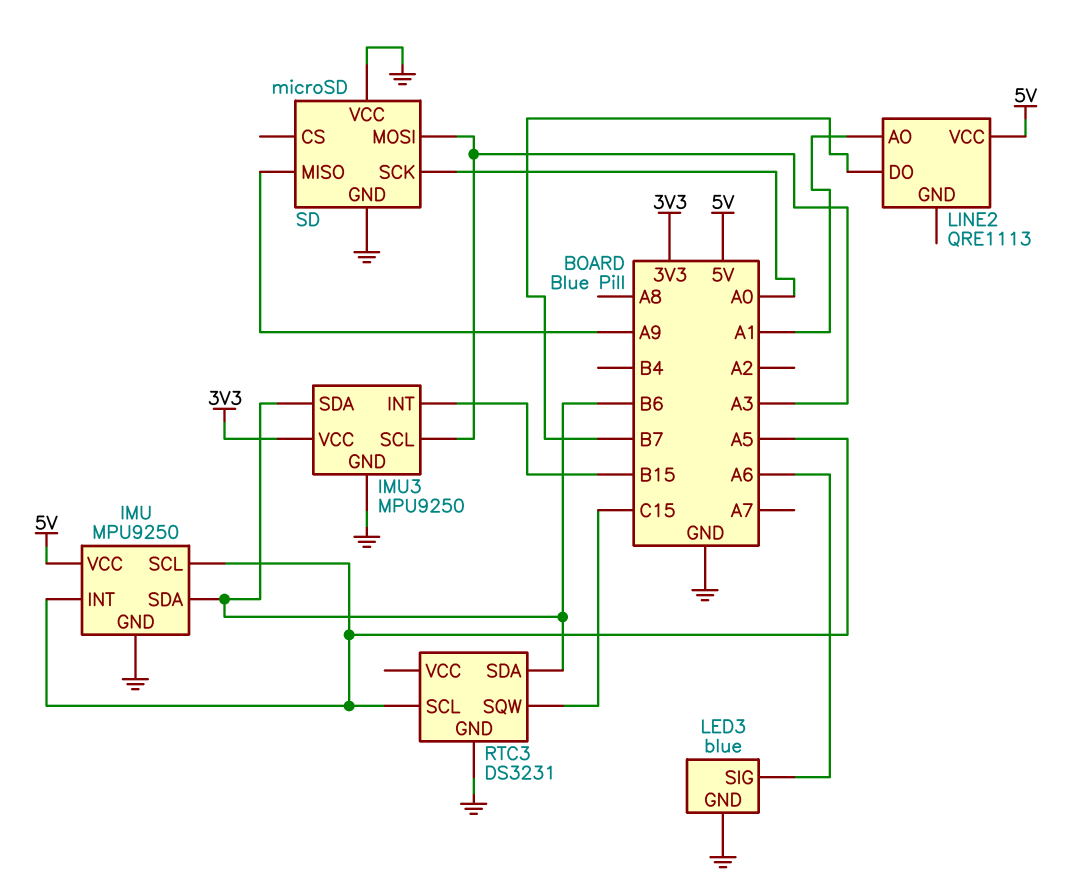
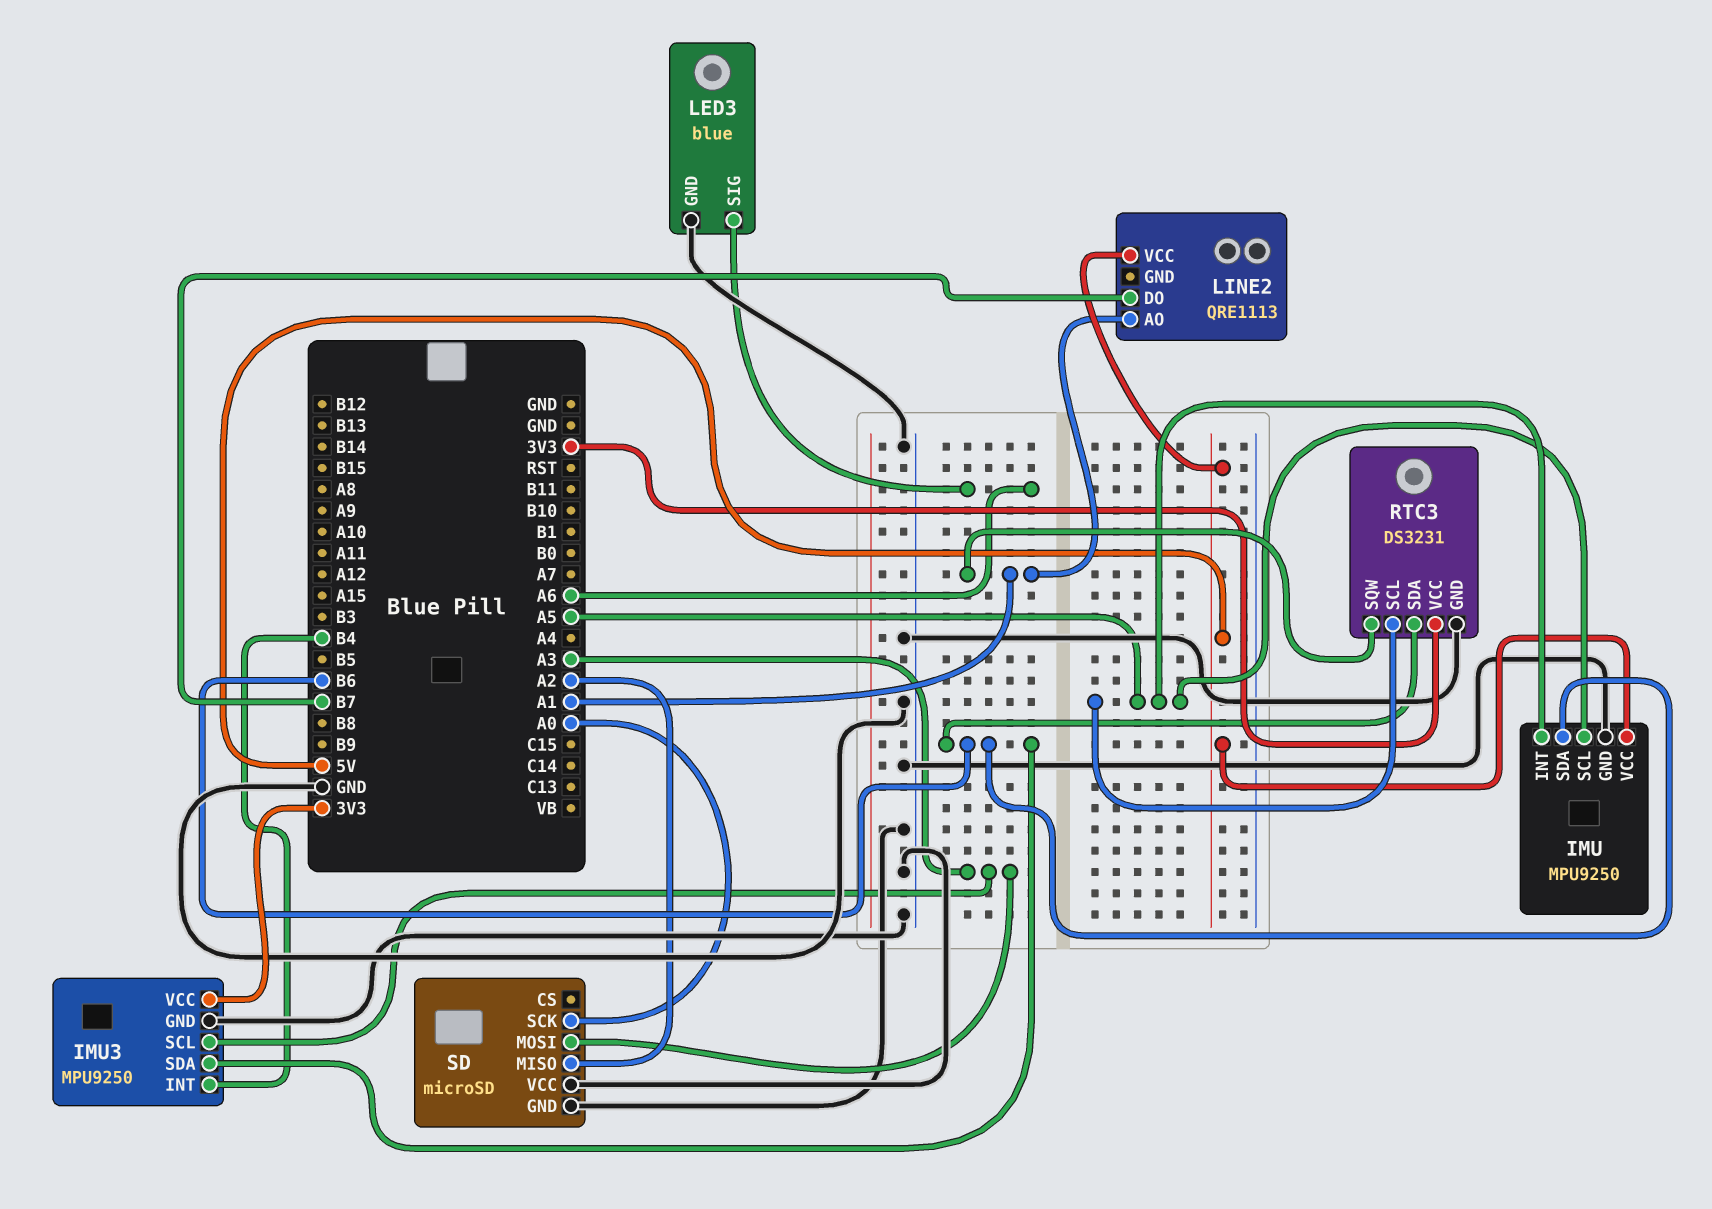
IMU3 pin INT: B15 -> B4
RTC3 pin SQW: C15 -> A1
RTC3 pin VCC: none -> 3V3
SD pin MISO: A9 -> A2

